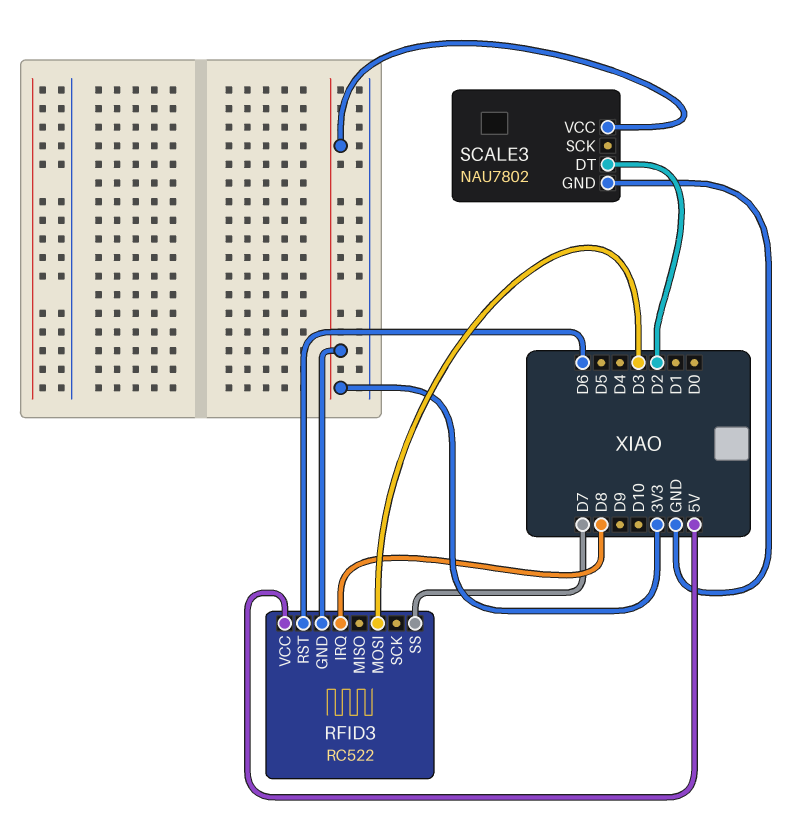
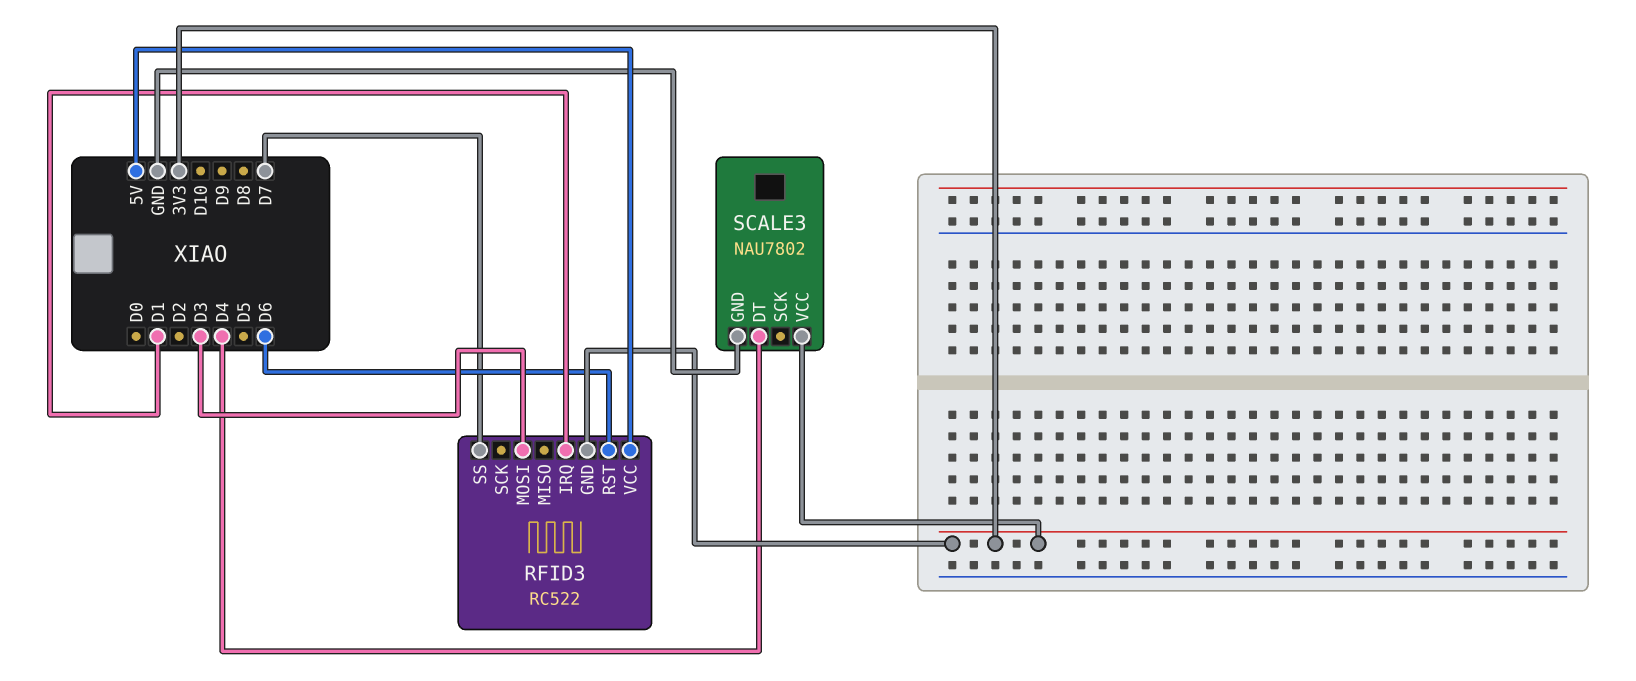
RFID3 pin IRQ: D8 -> D1
SCALE3 pin DT: D2 -> D4

